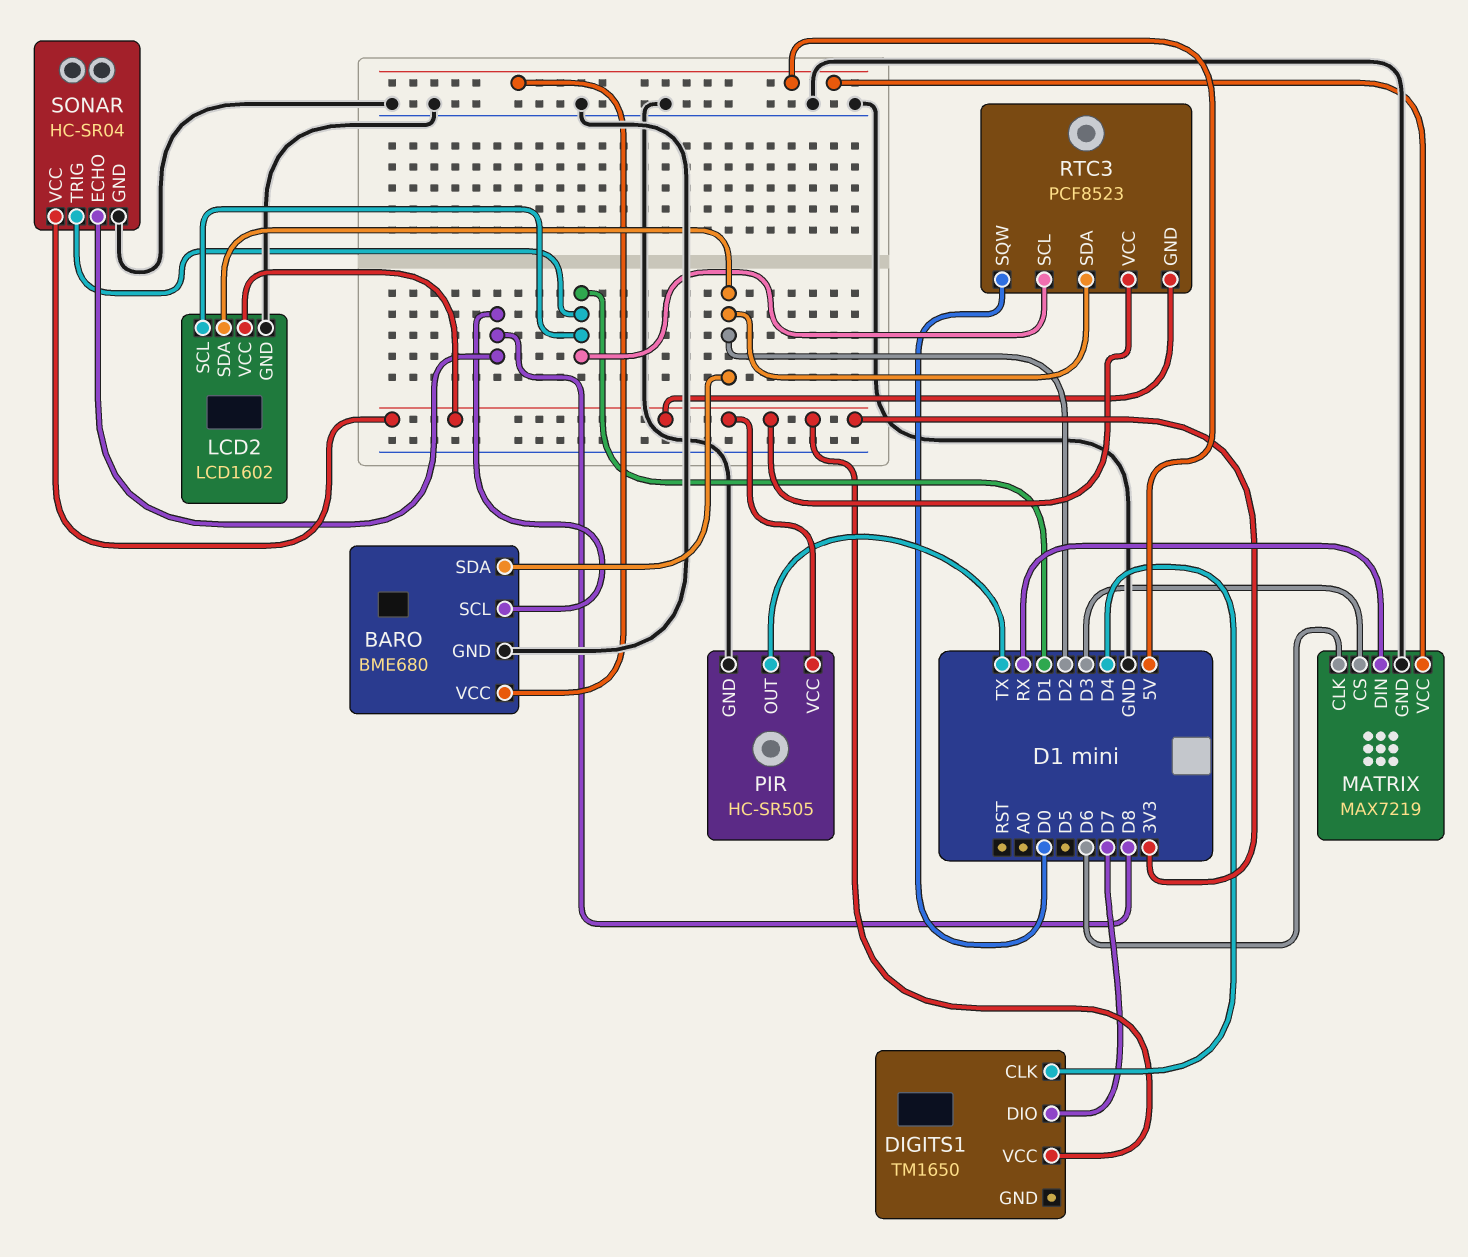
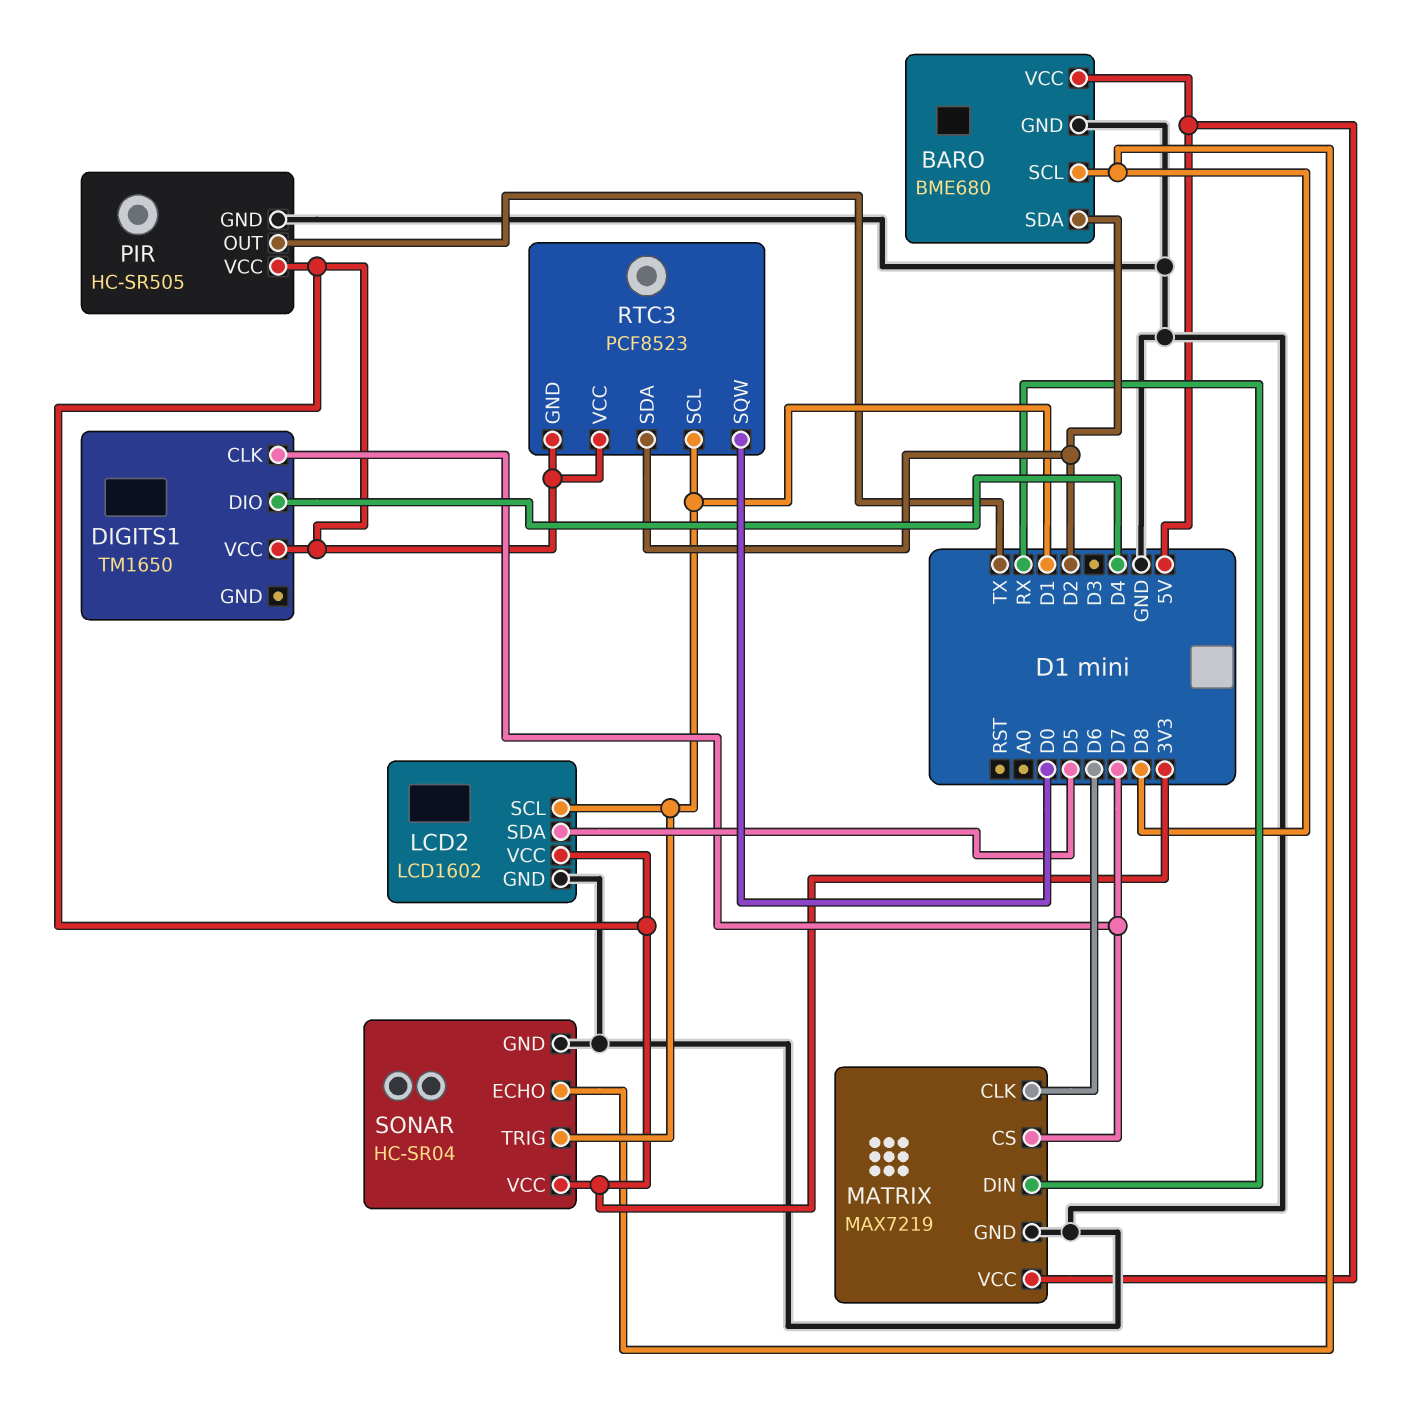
DIGITS1 pin CLK: D4 -> D7
DIGITS1 pin DIO: D7 -> D4
LCD2 pin SDA: D2 -> D5
MATRIX pin CS: D3 -> D7

